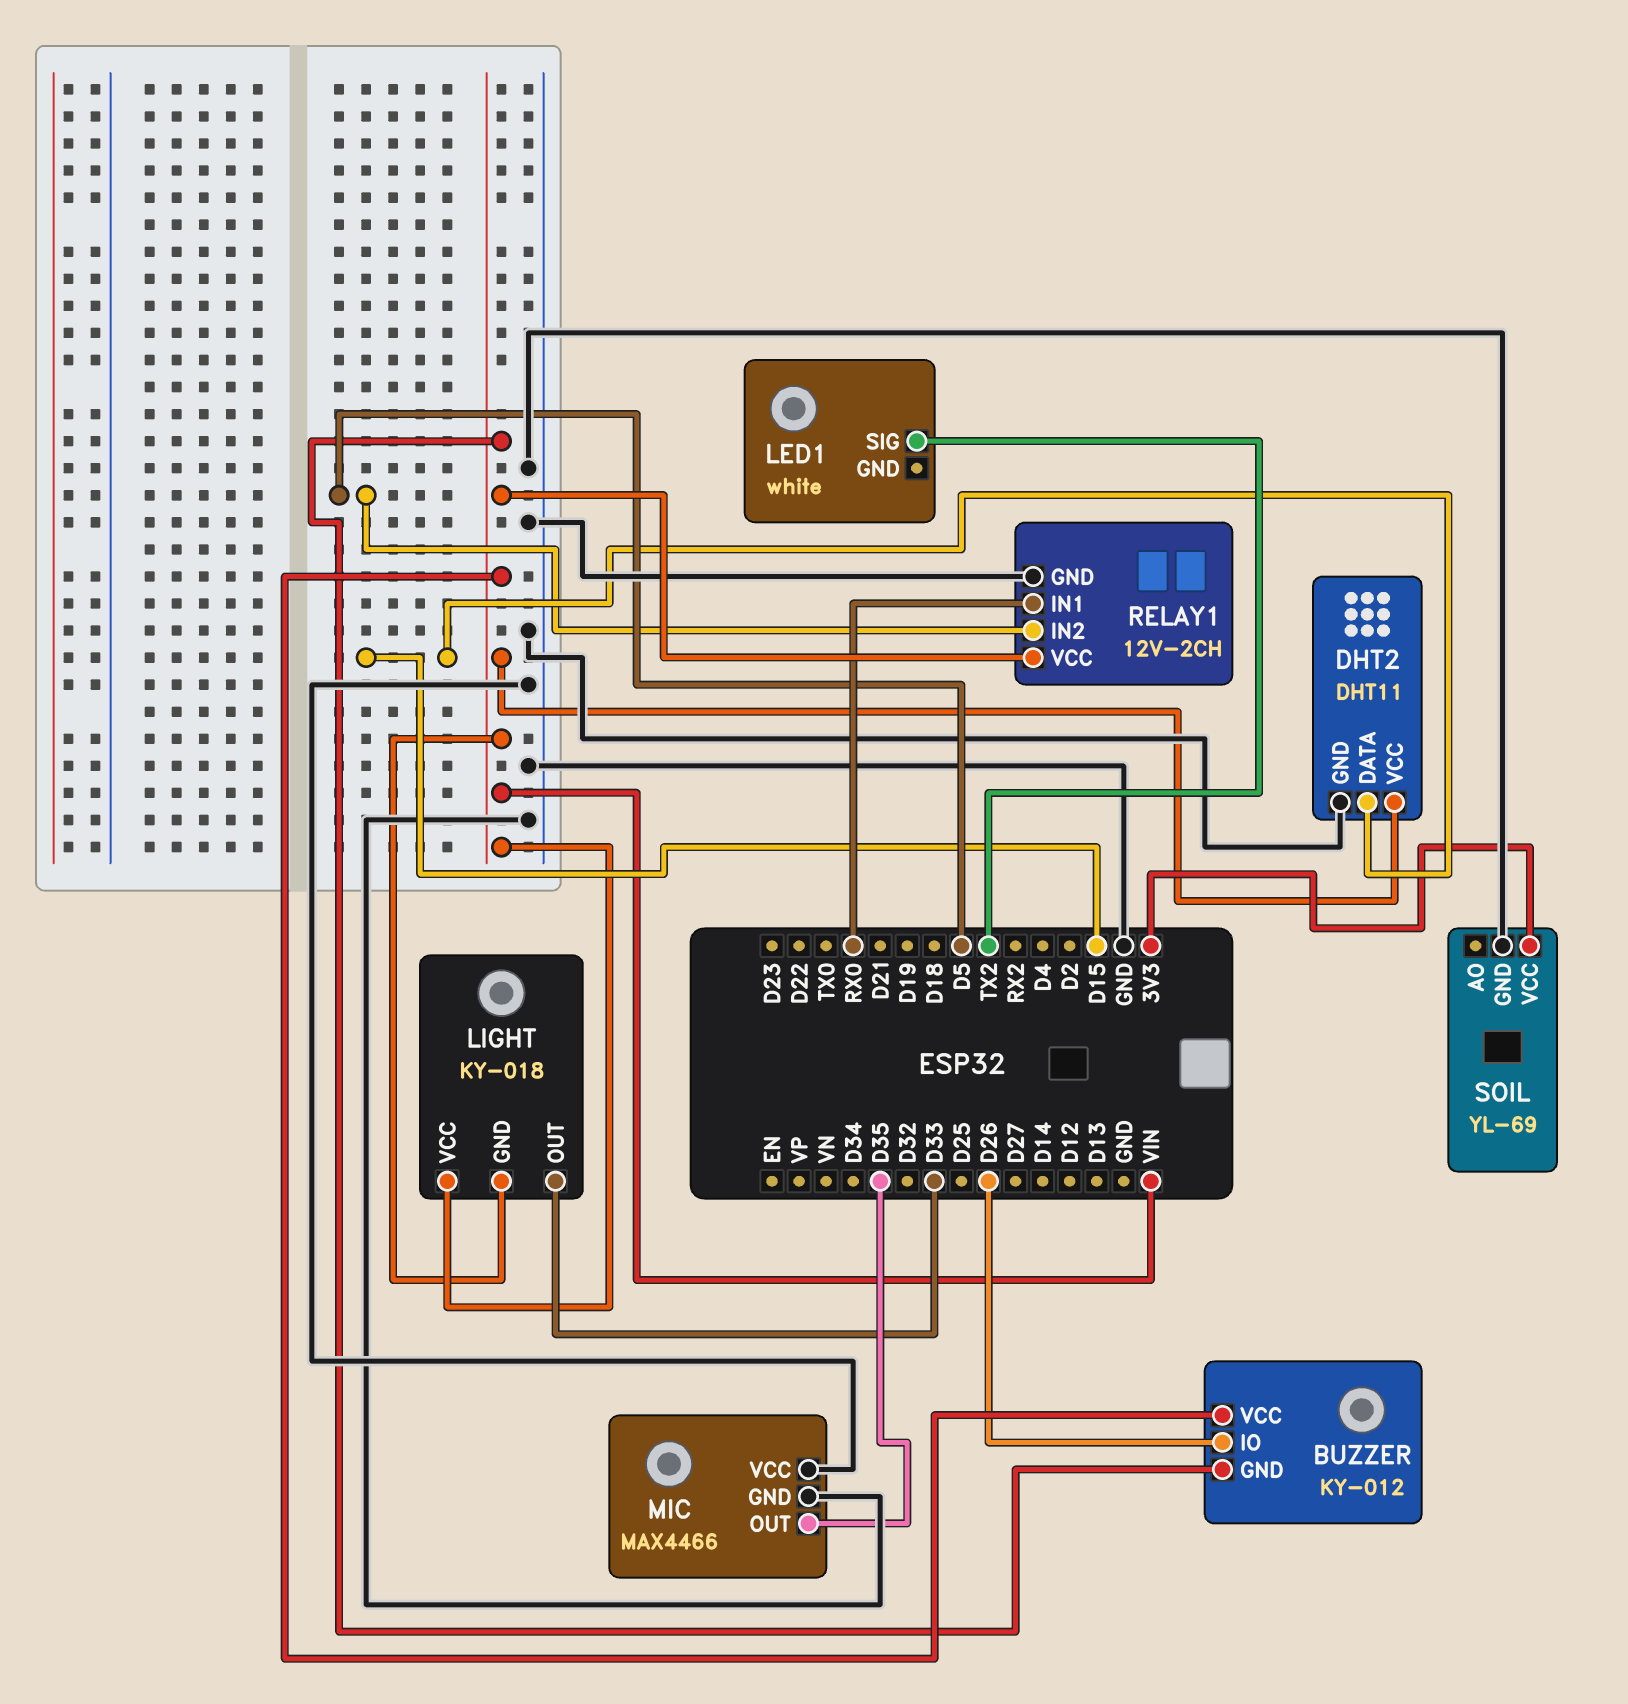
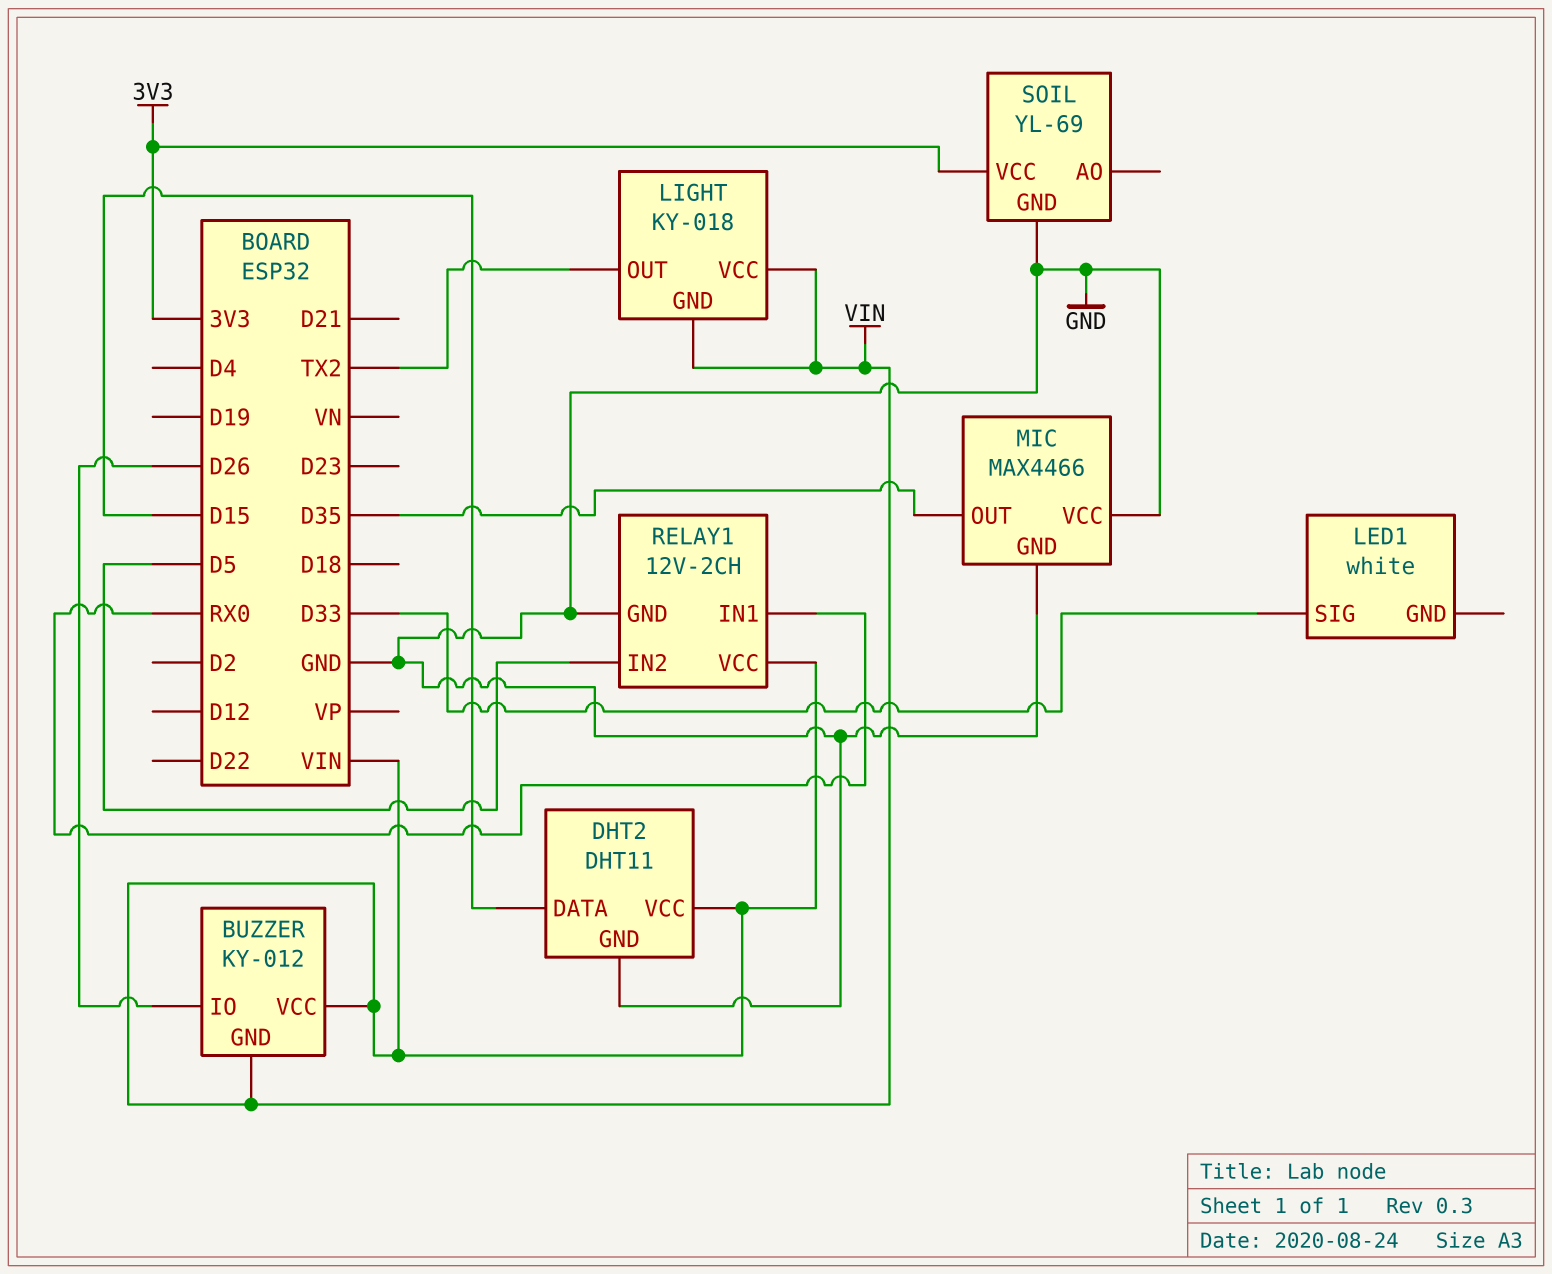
LED1 pin SIG: TX2 -> D33
LIGHT pin OUT: D33 -> TX2

